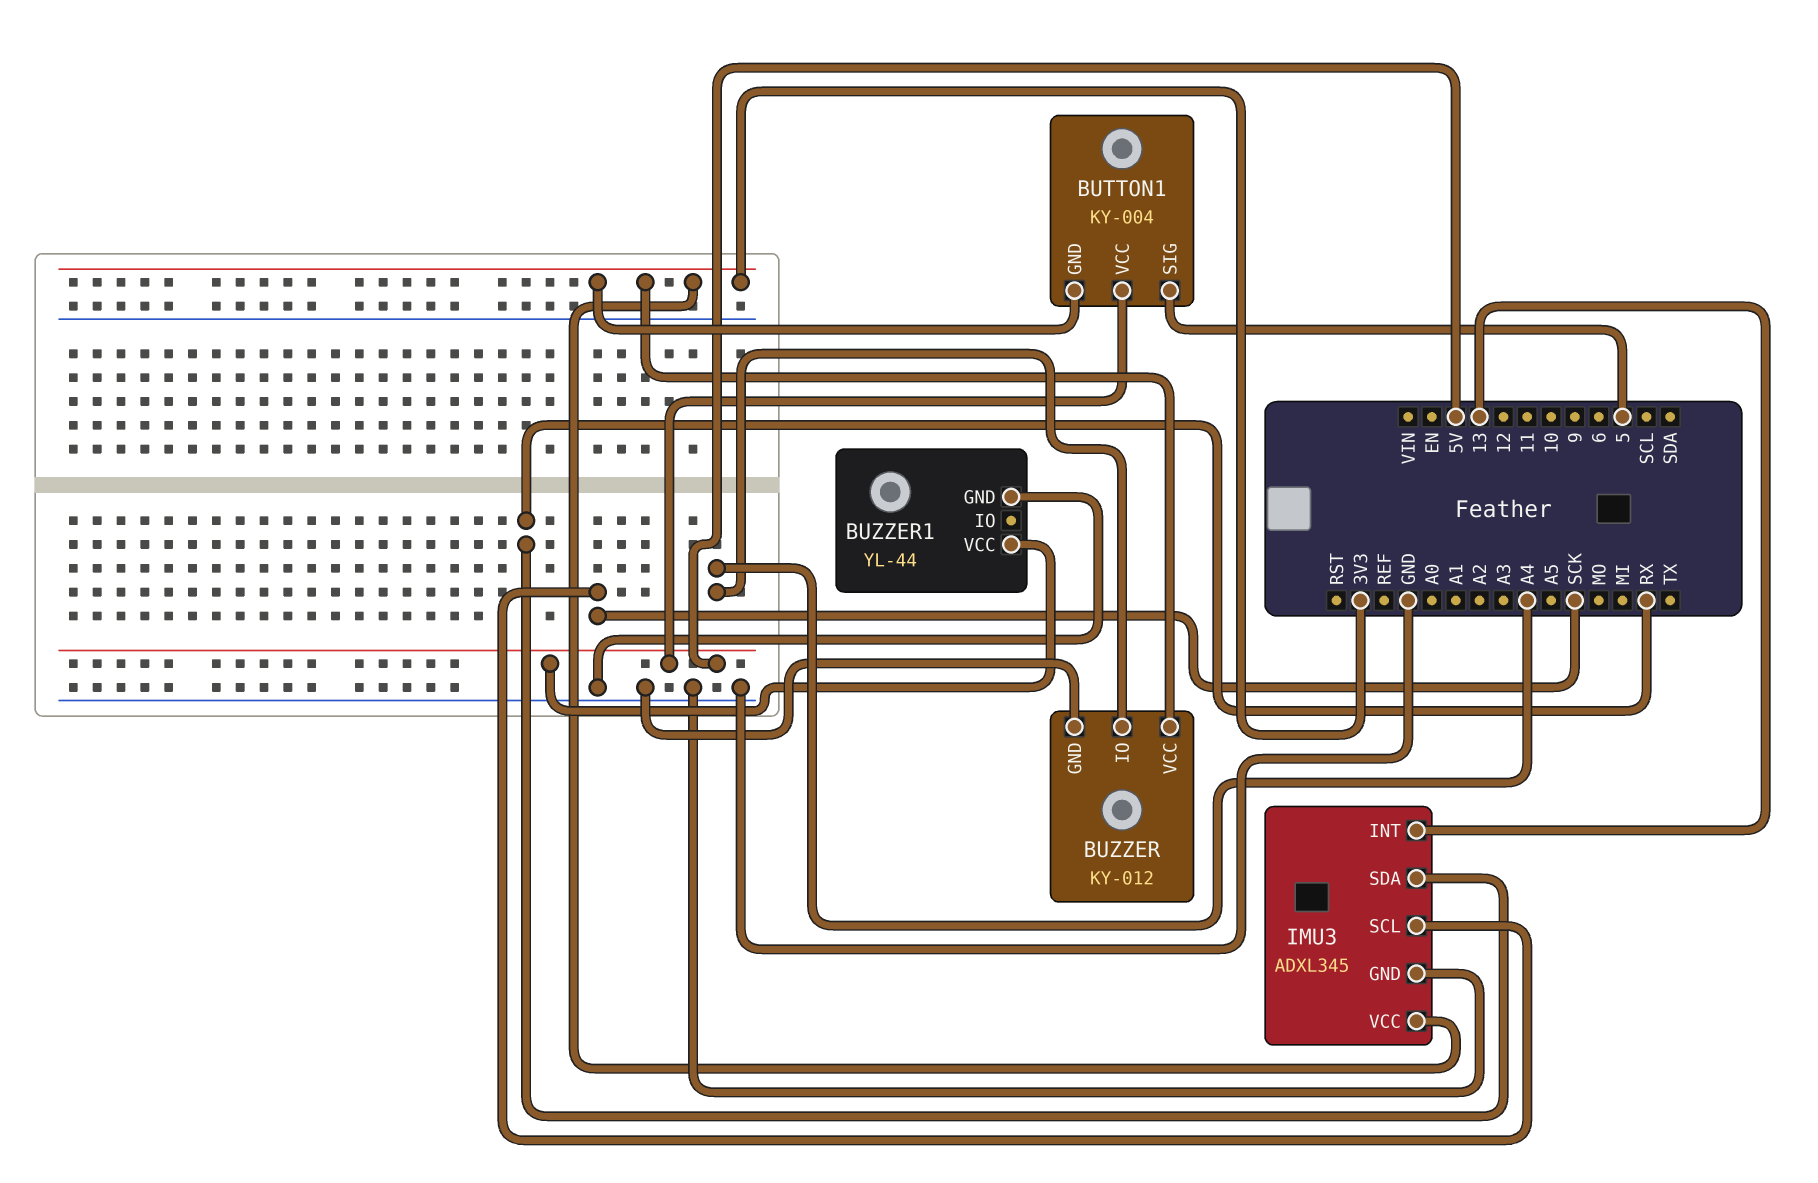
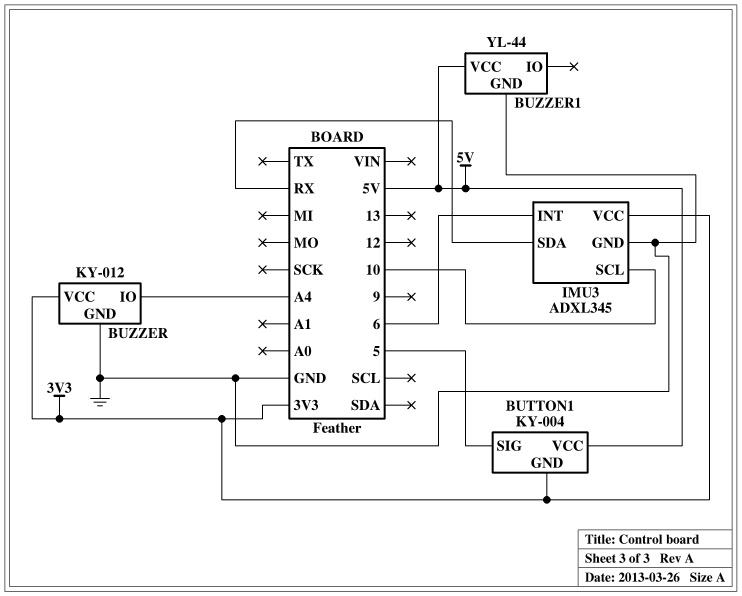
IMU3 pin INT: 13 -> 6
IMU3 pin SCL: SCK -> 10

